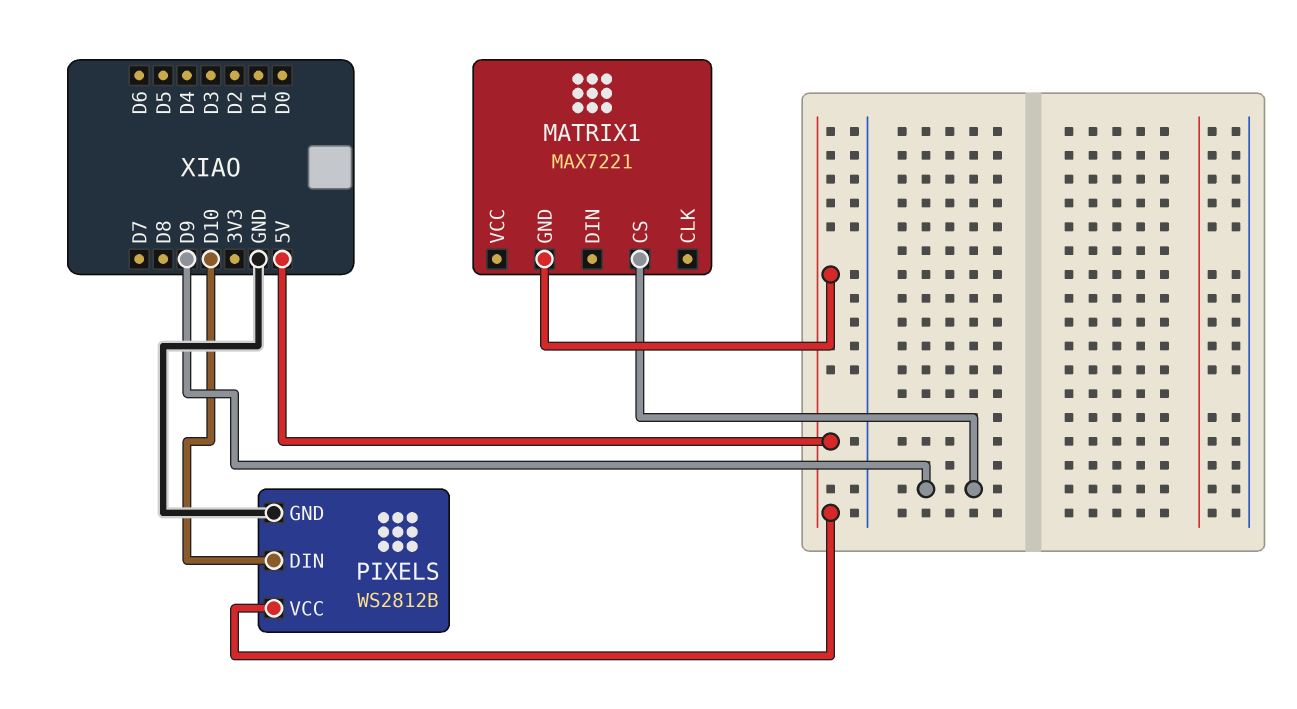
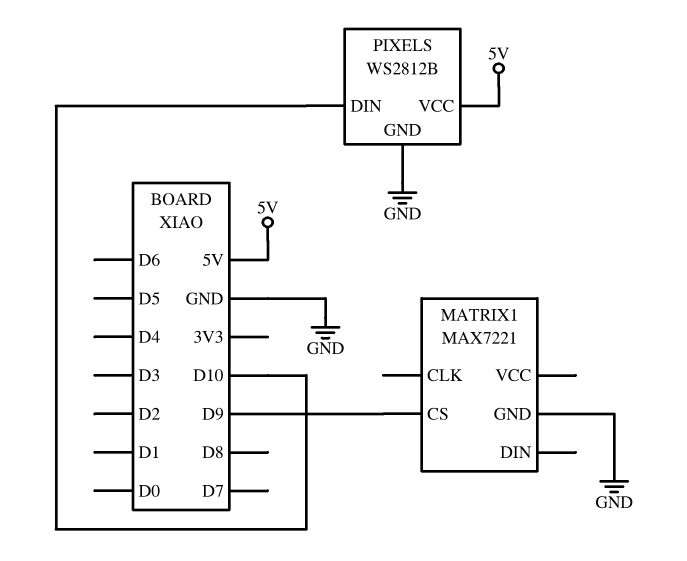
MATRIX1 pin GND: 5V -> GND

